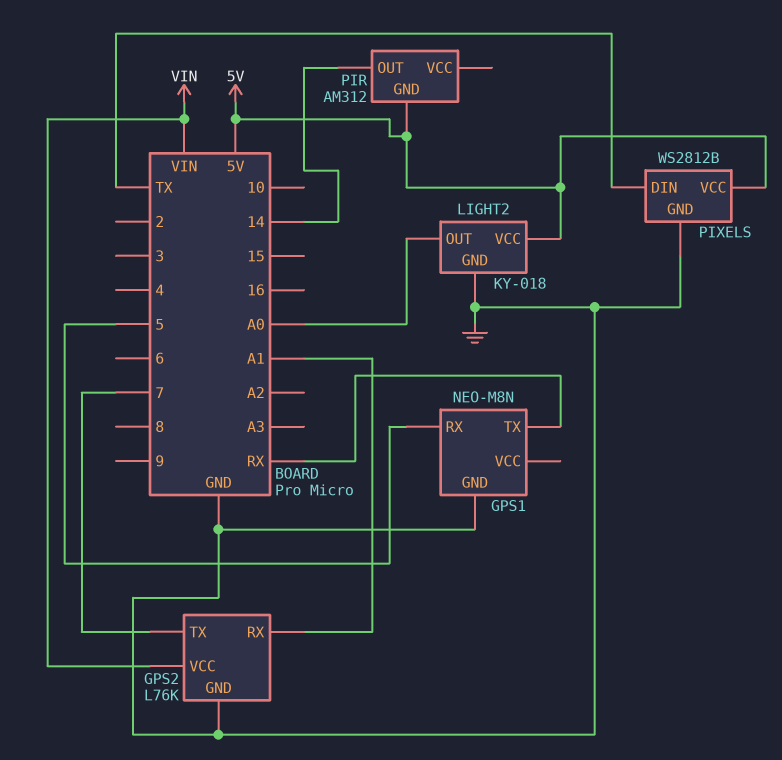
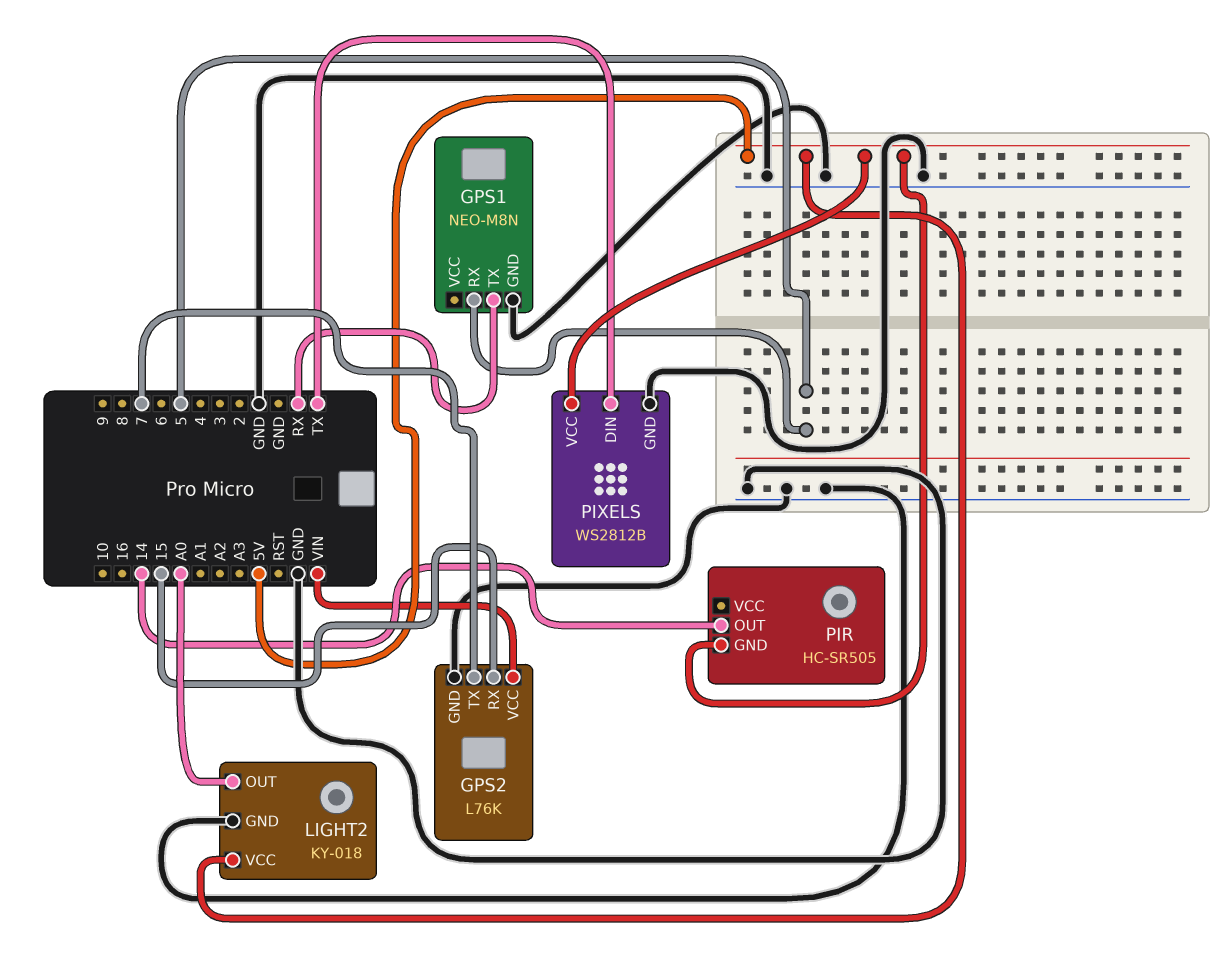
GPS2 pin RX: A1 -> 15
PIR: AM312 -> HC-SR505

